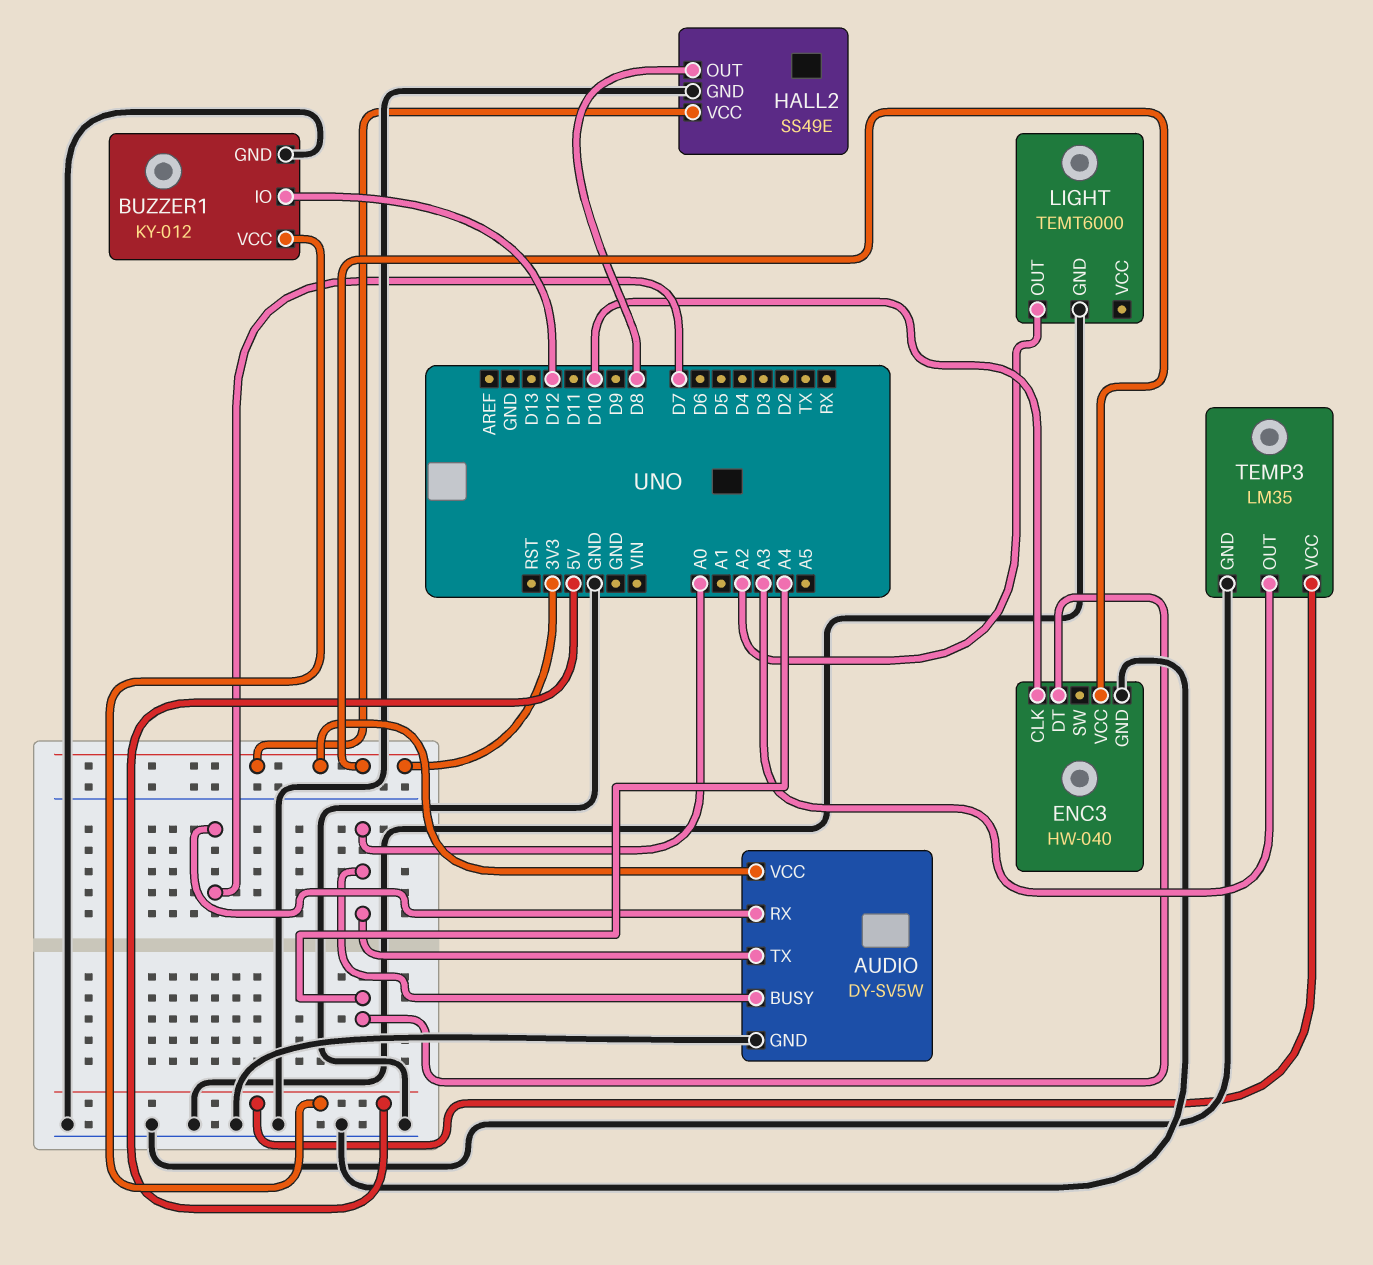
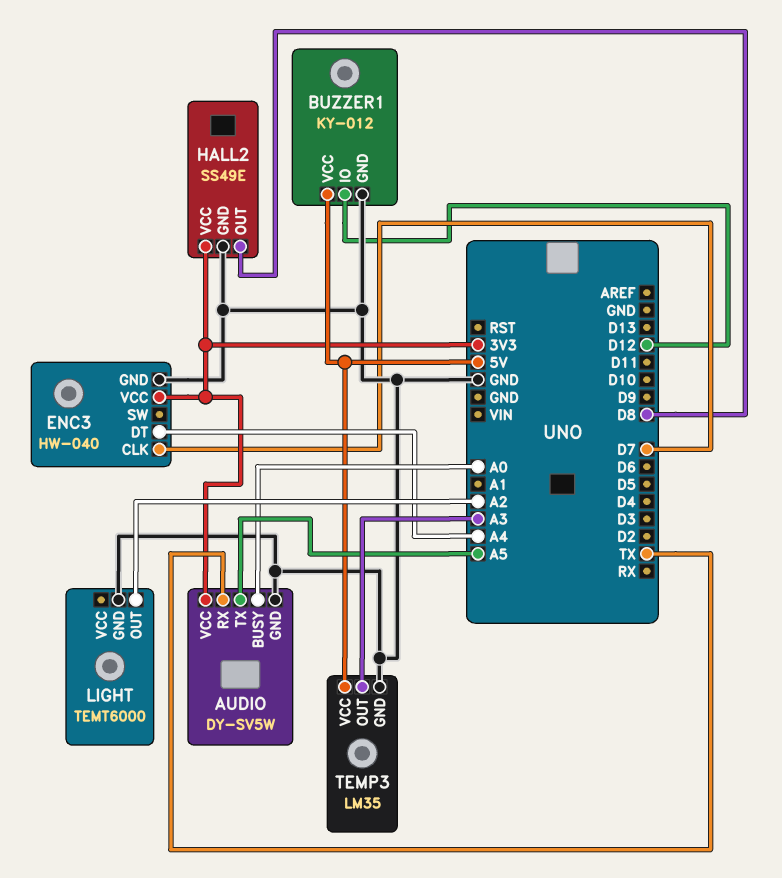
AUDIO pin RX: D7 -> TX
AUDIO pin TX: A0 -> A5
ENC3 pin CLK: D10 -> D7

